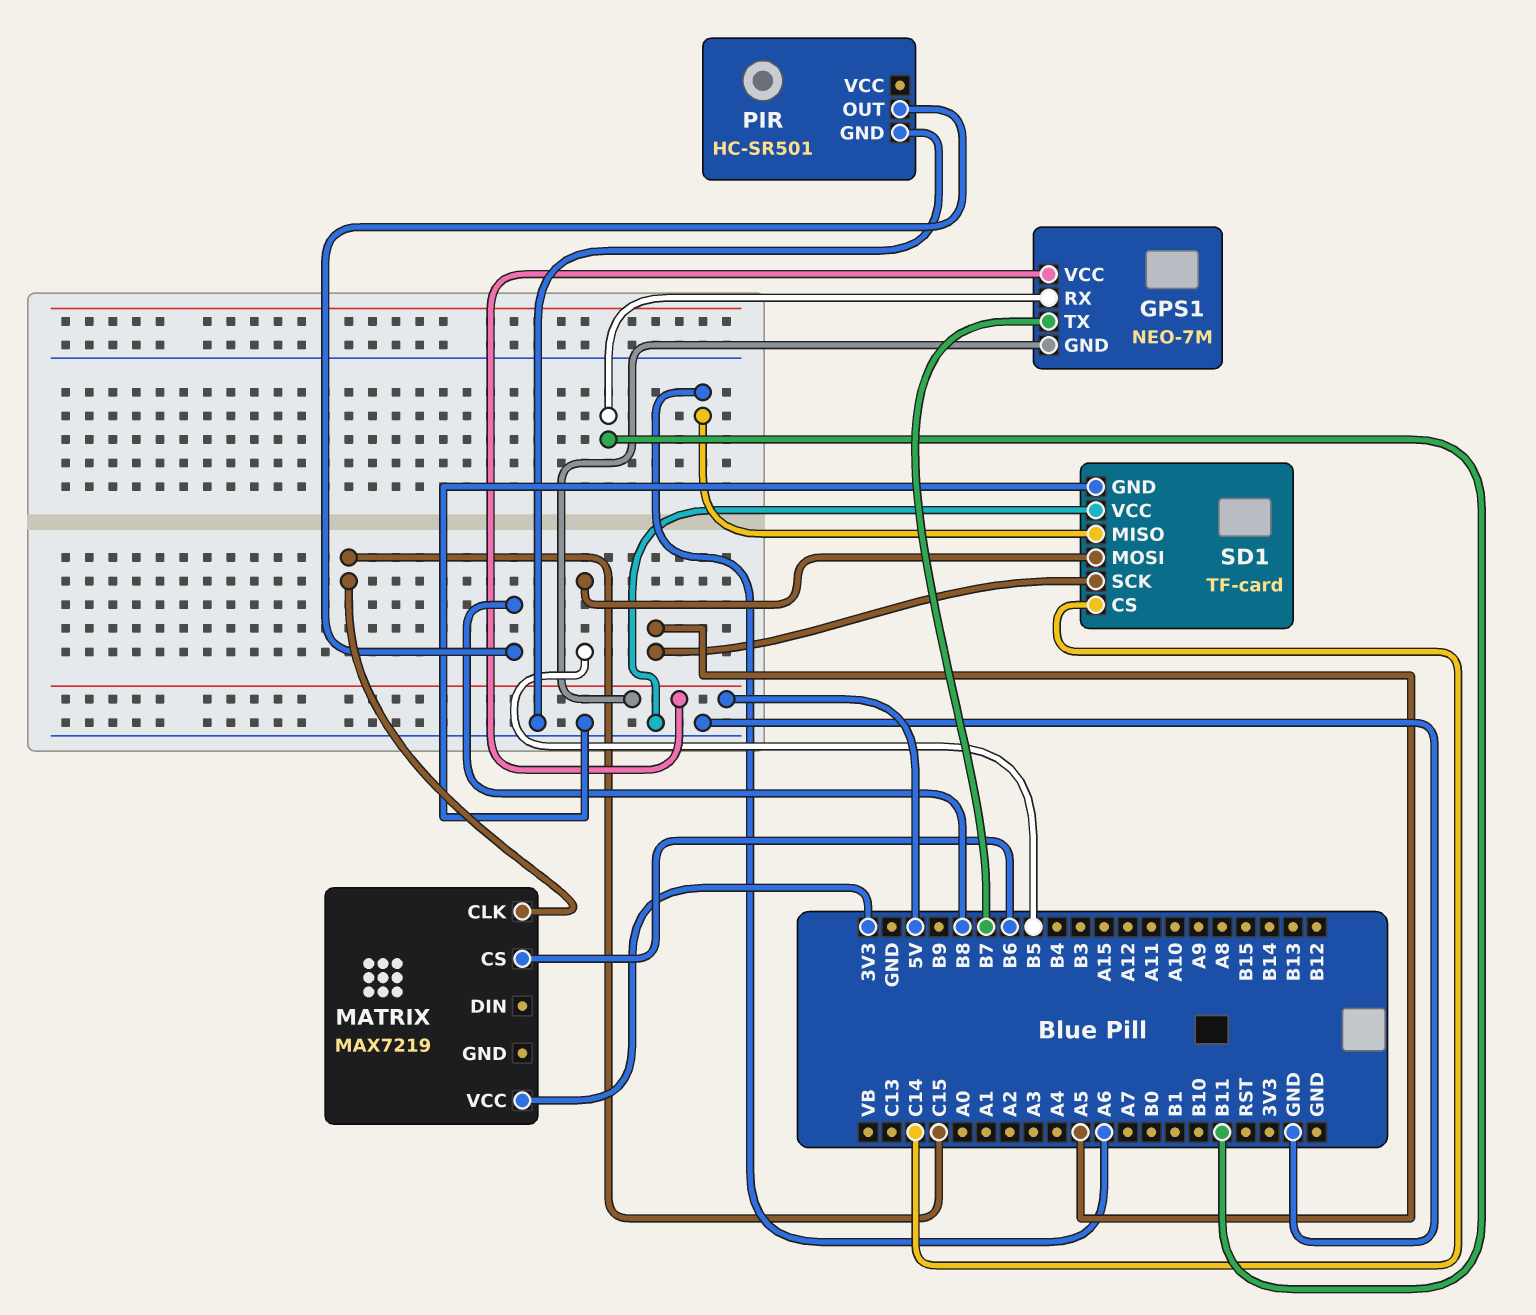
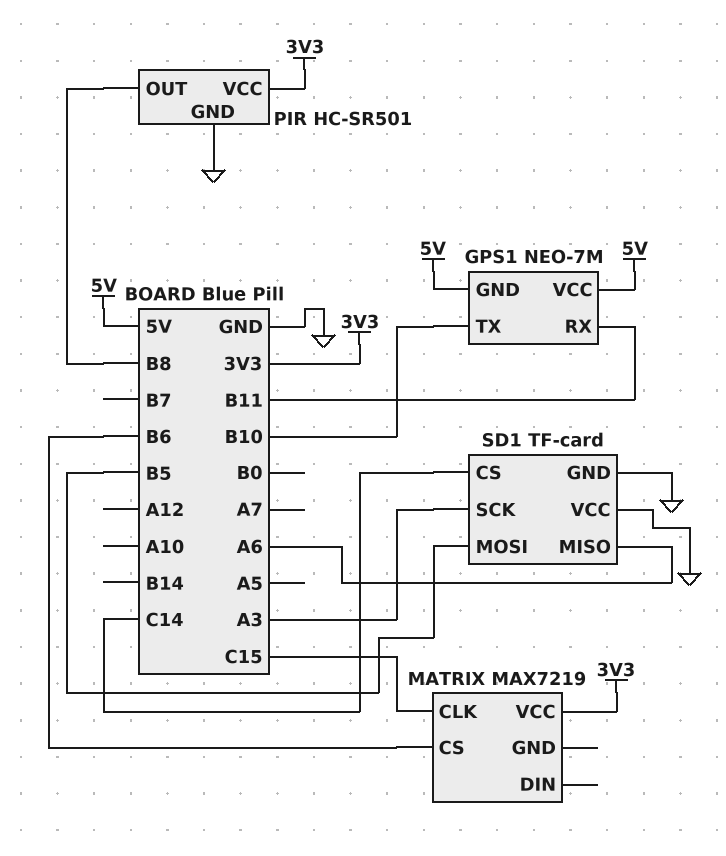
GPS1 pin TX: B7 -> B10
PIR pin VCC: none -> 3V3
SD1 pin SCK: A5 -> A3

